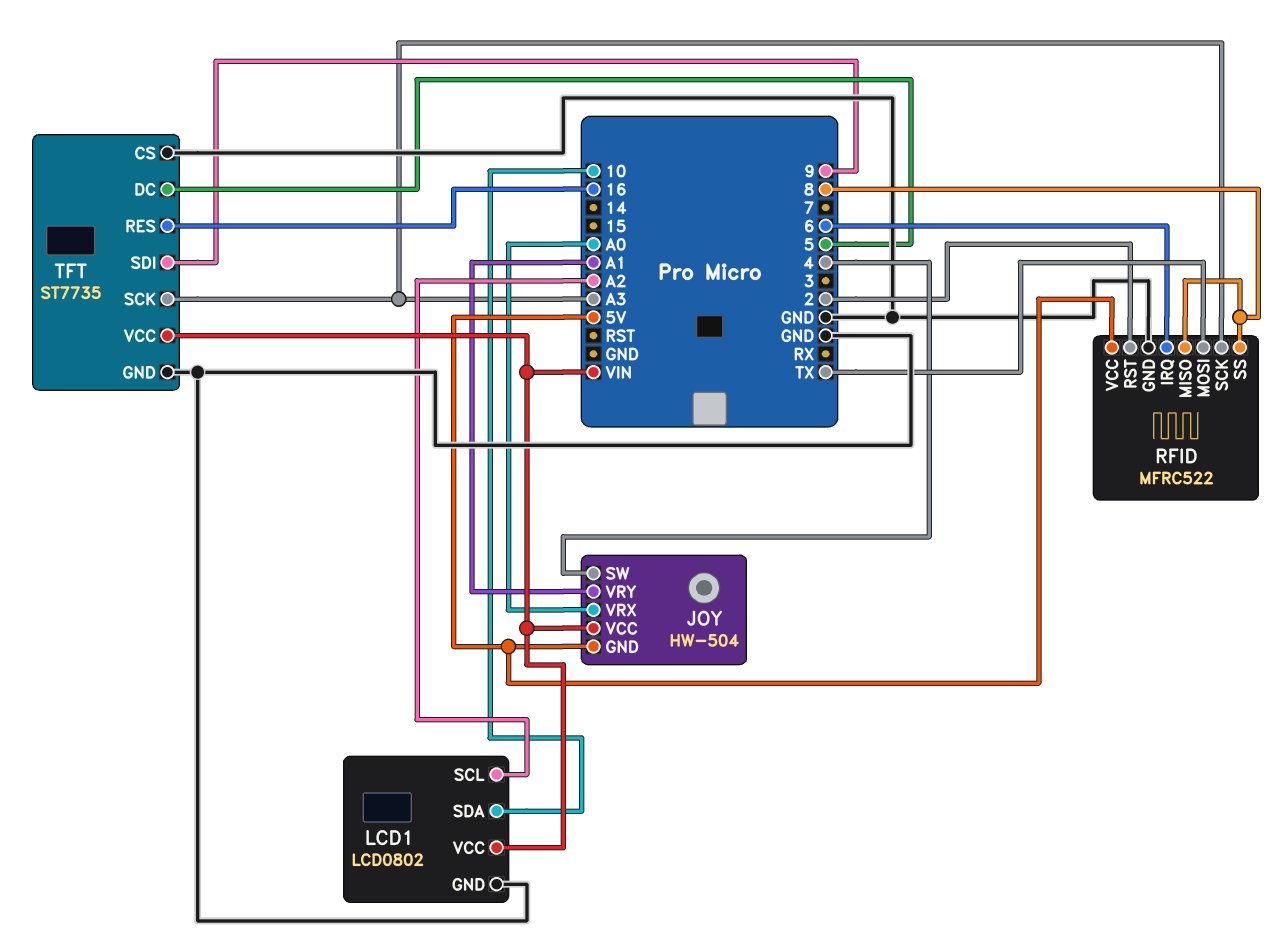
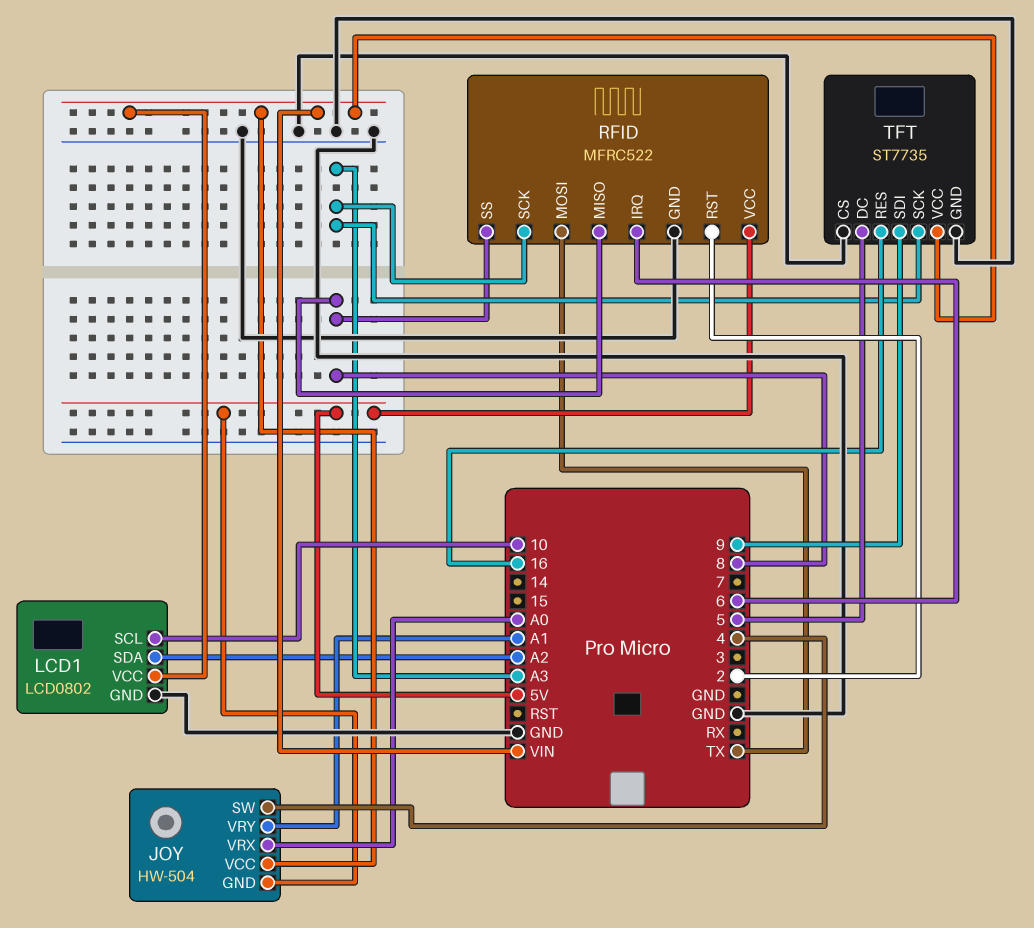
LCD1 pin SCL: A2 -> 10
LCD1 pin SDA: 10 -> A2

